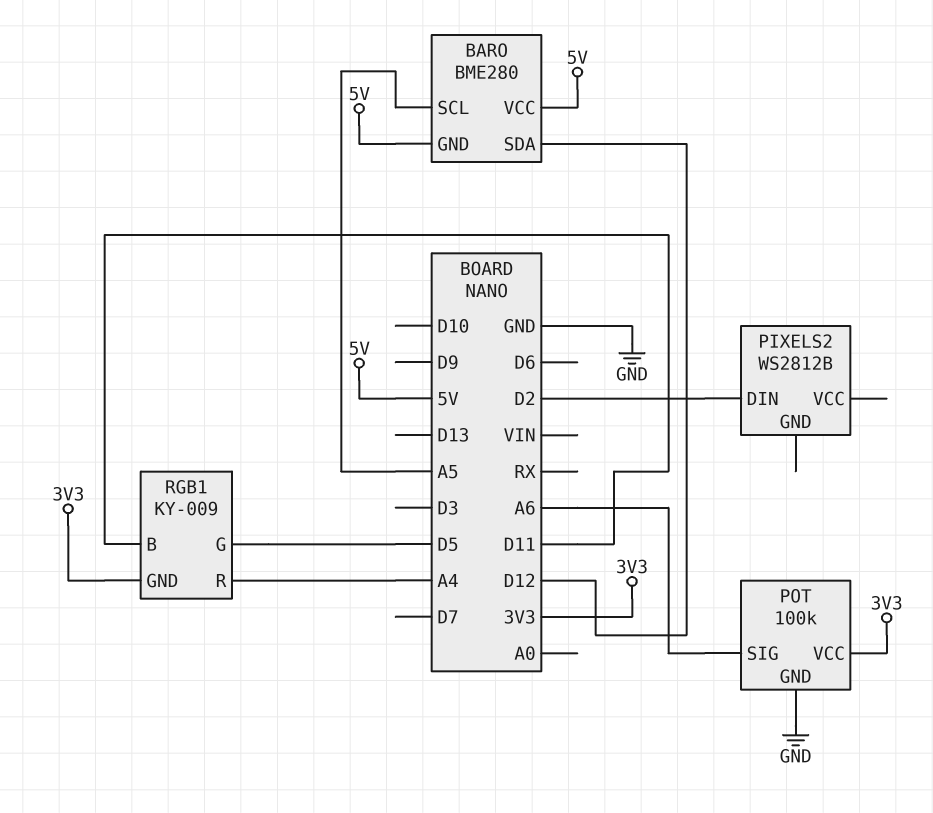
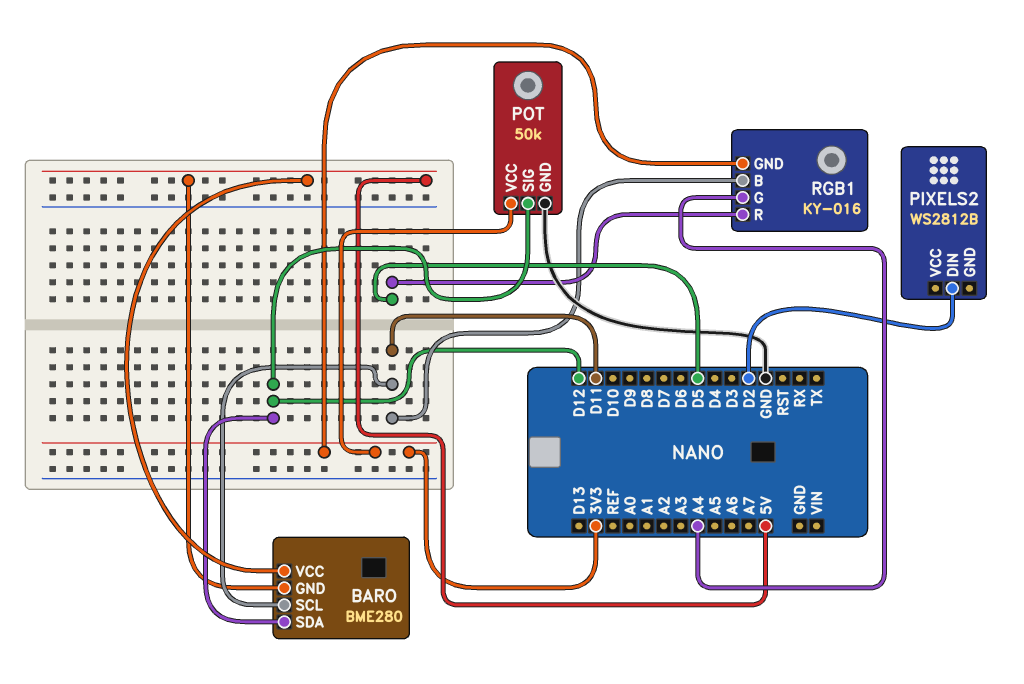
BARO pin SCL: A5 -> D11
POT: 100k -> 50k
POT pin SIG: A6 -> D12
RGB1: KY-009 -> KY-016
RGB1 pin G: D5 -> A4
RGB1 pin R: A4 -> D5

